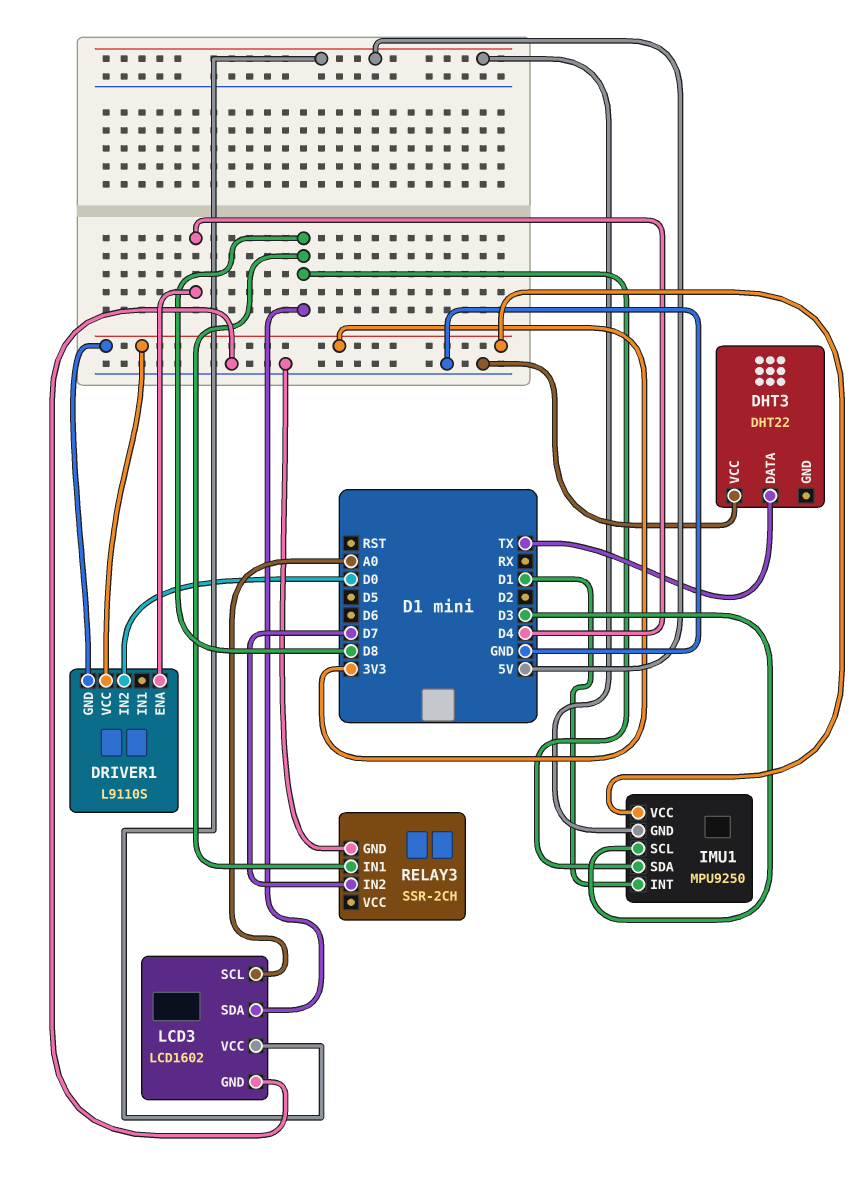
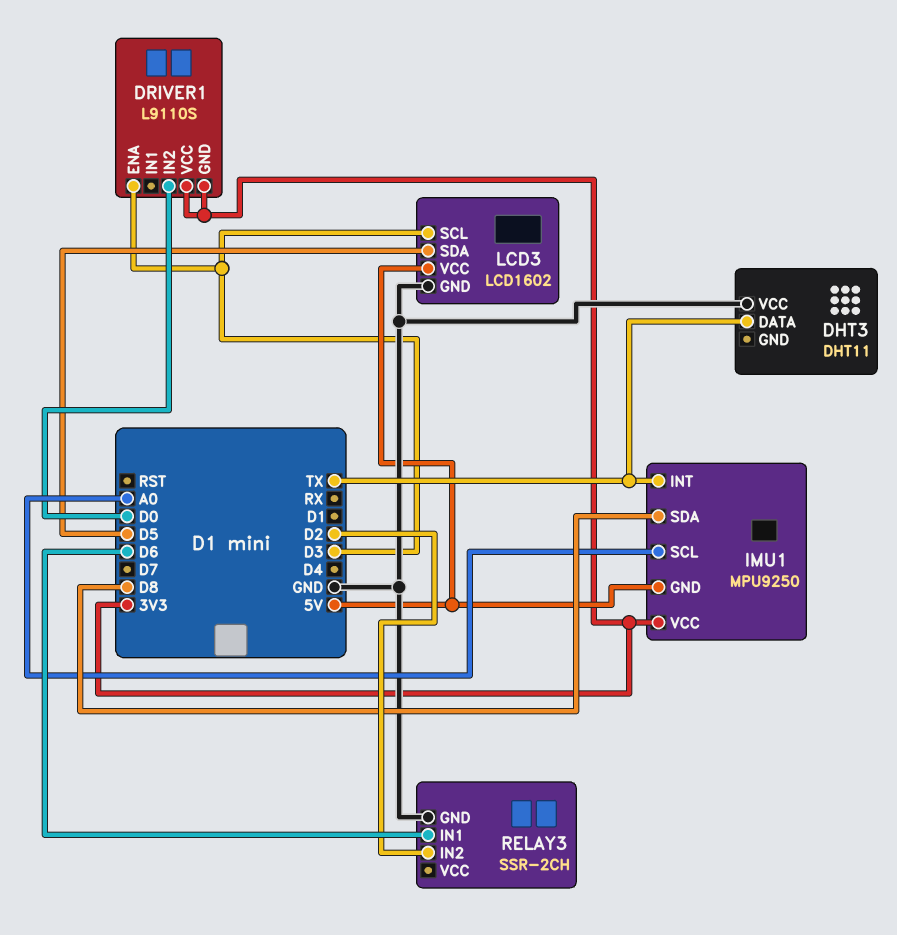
DHT3: DHT22 -> DHT11
DRIVER1 pin ENA: D4 -> D3
IMU1 pin INT: D1 -> TX
IMU1 pin SCL: D3 -> A0
LCD3 pin SCL: A0 -> D3
LCD3 pin SDA: D8 -> D5
RELAY3 pin IN1: D8 -> D6
RELAY3 pin IN2: D7 -> D2

